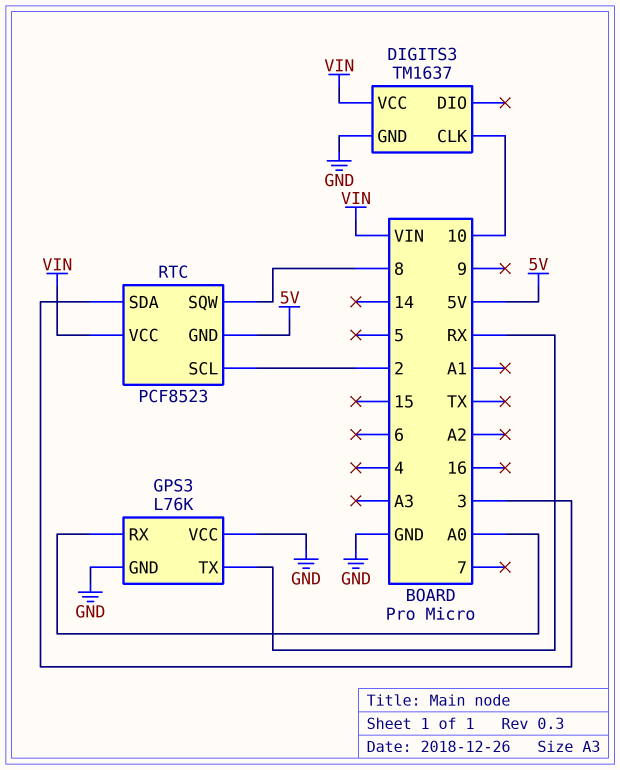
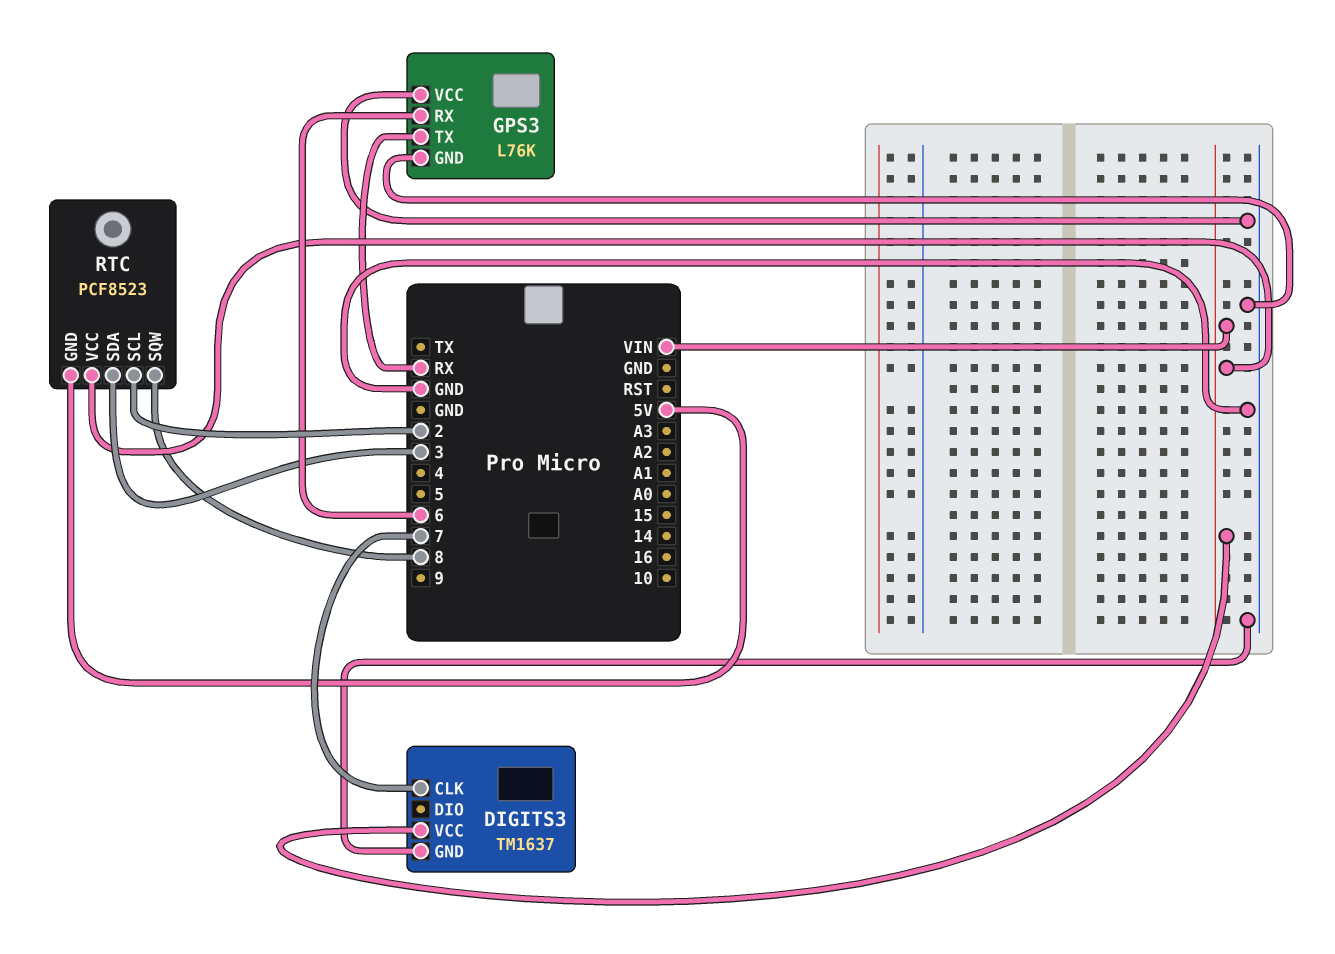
DIGITS3 pin CLK: 10 -> 7
GPS3 pin RX: A0 -> 6

